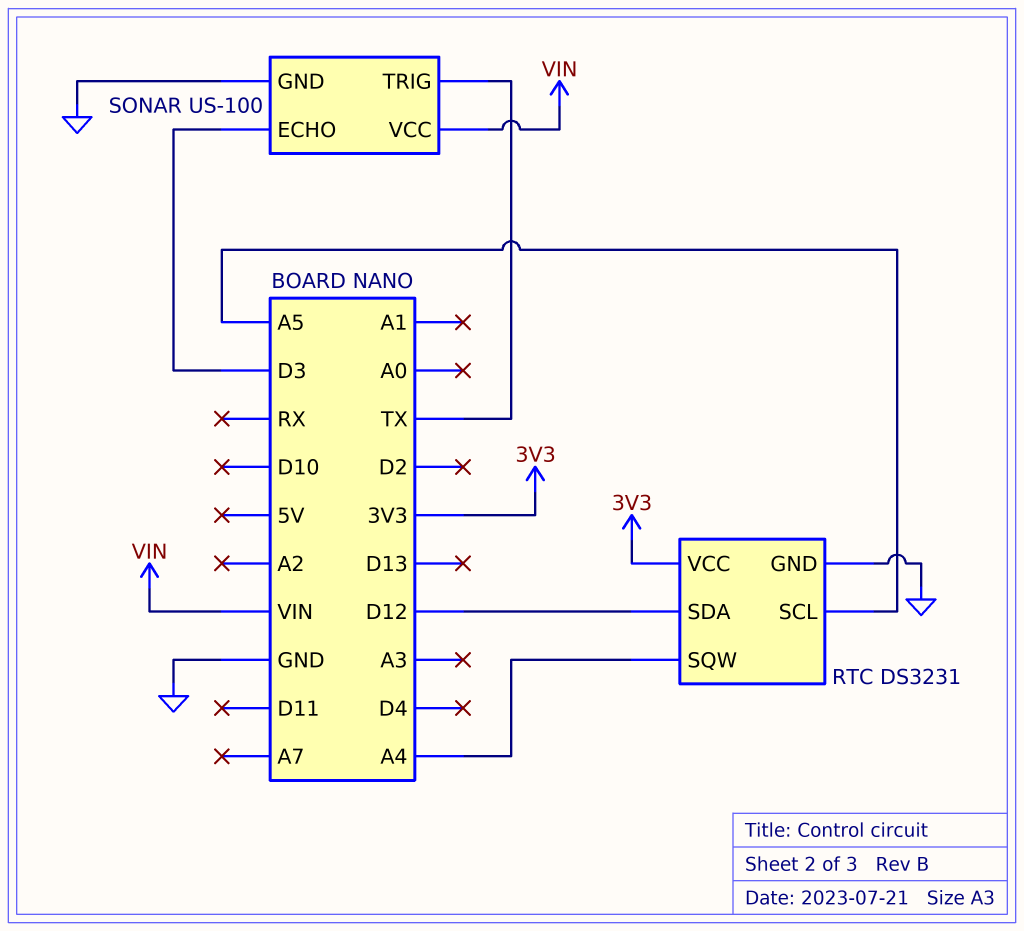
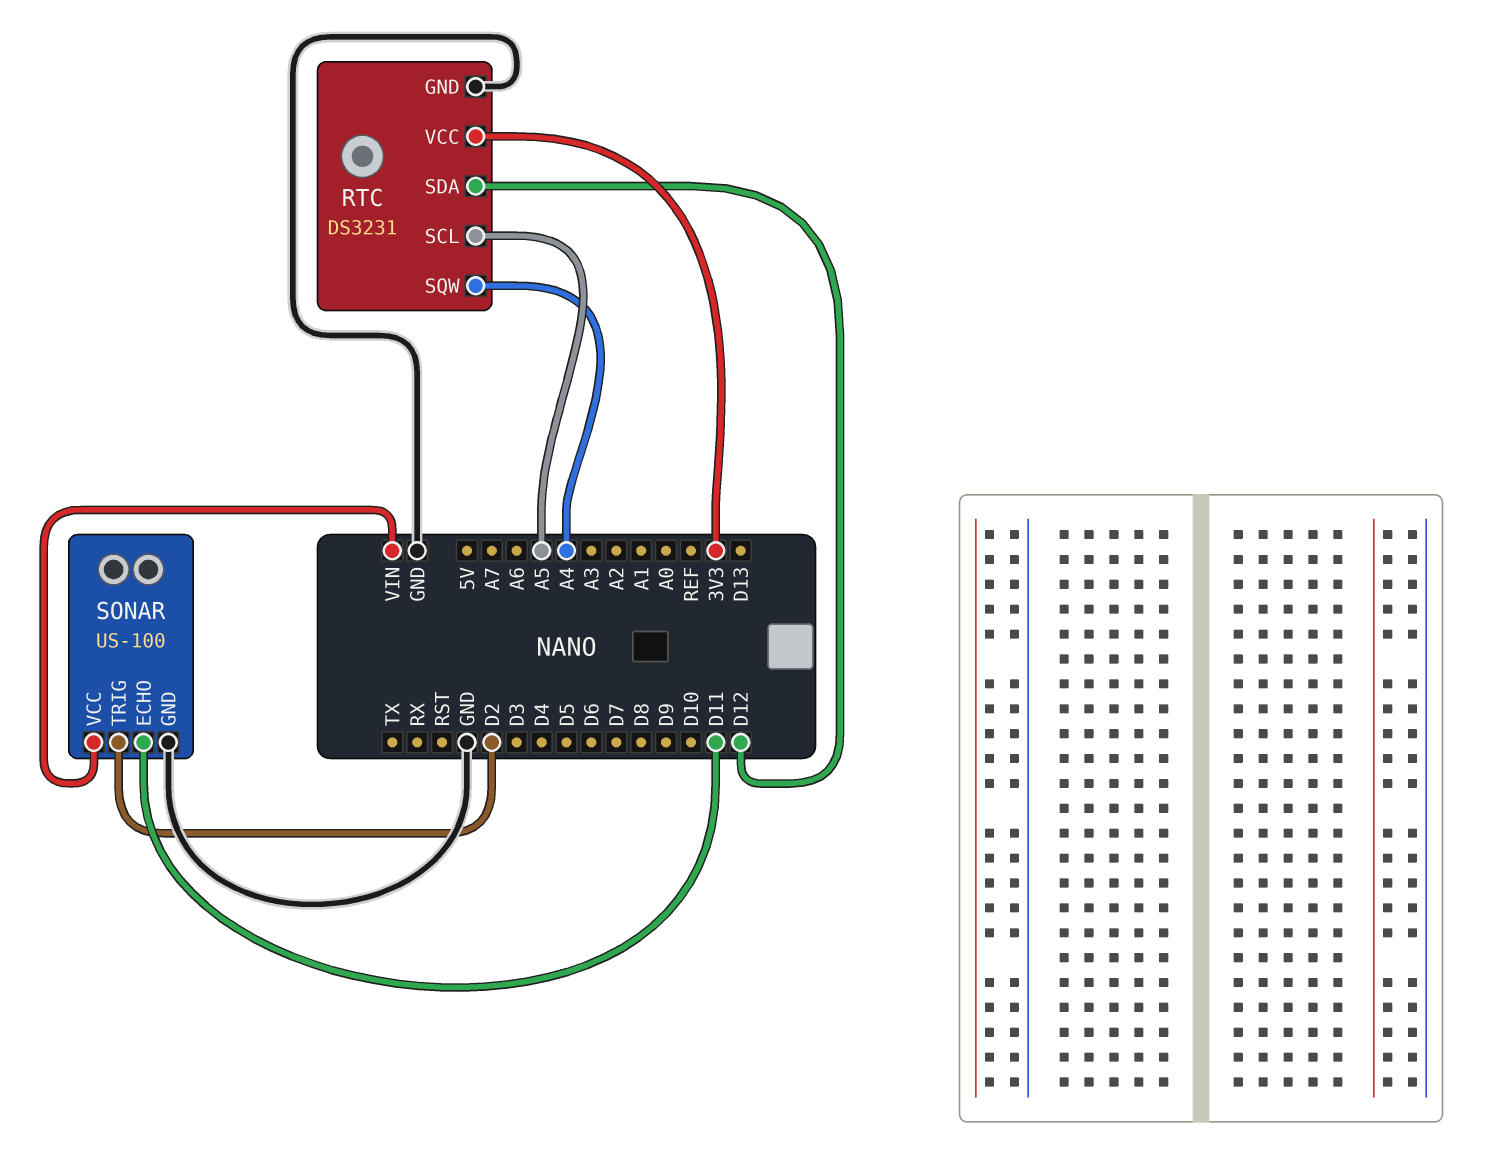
SONAR pin ECHO: D3 -> D11
SONAR pin TRIG: TX -> D2

